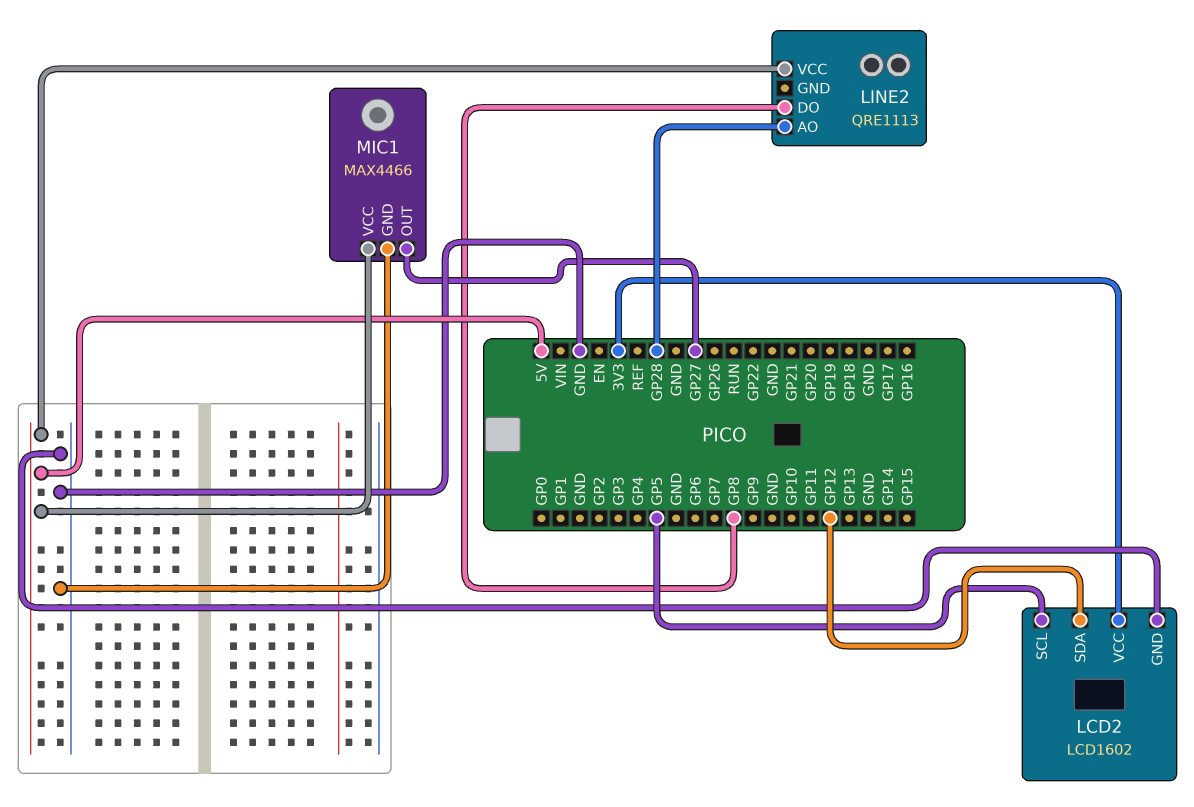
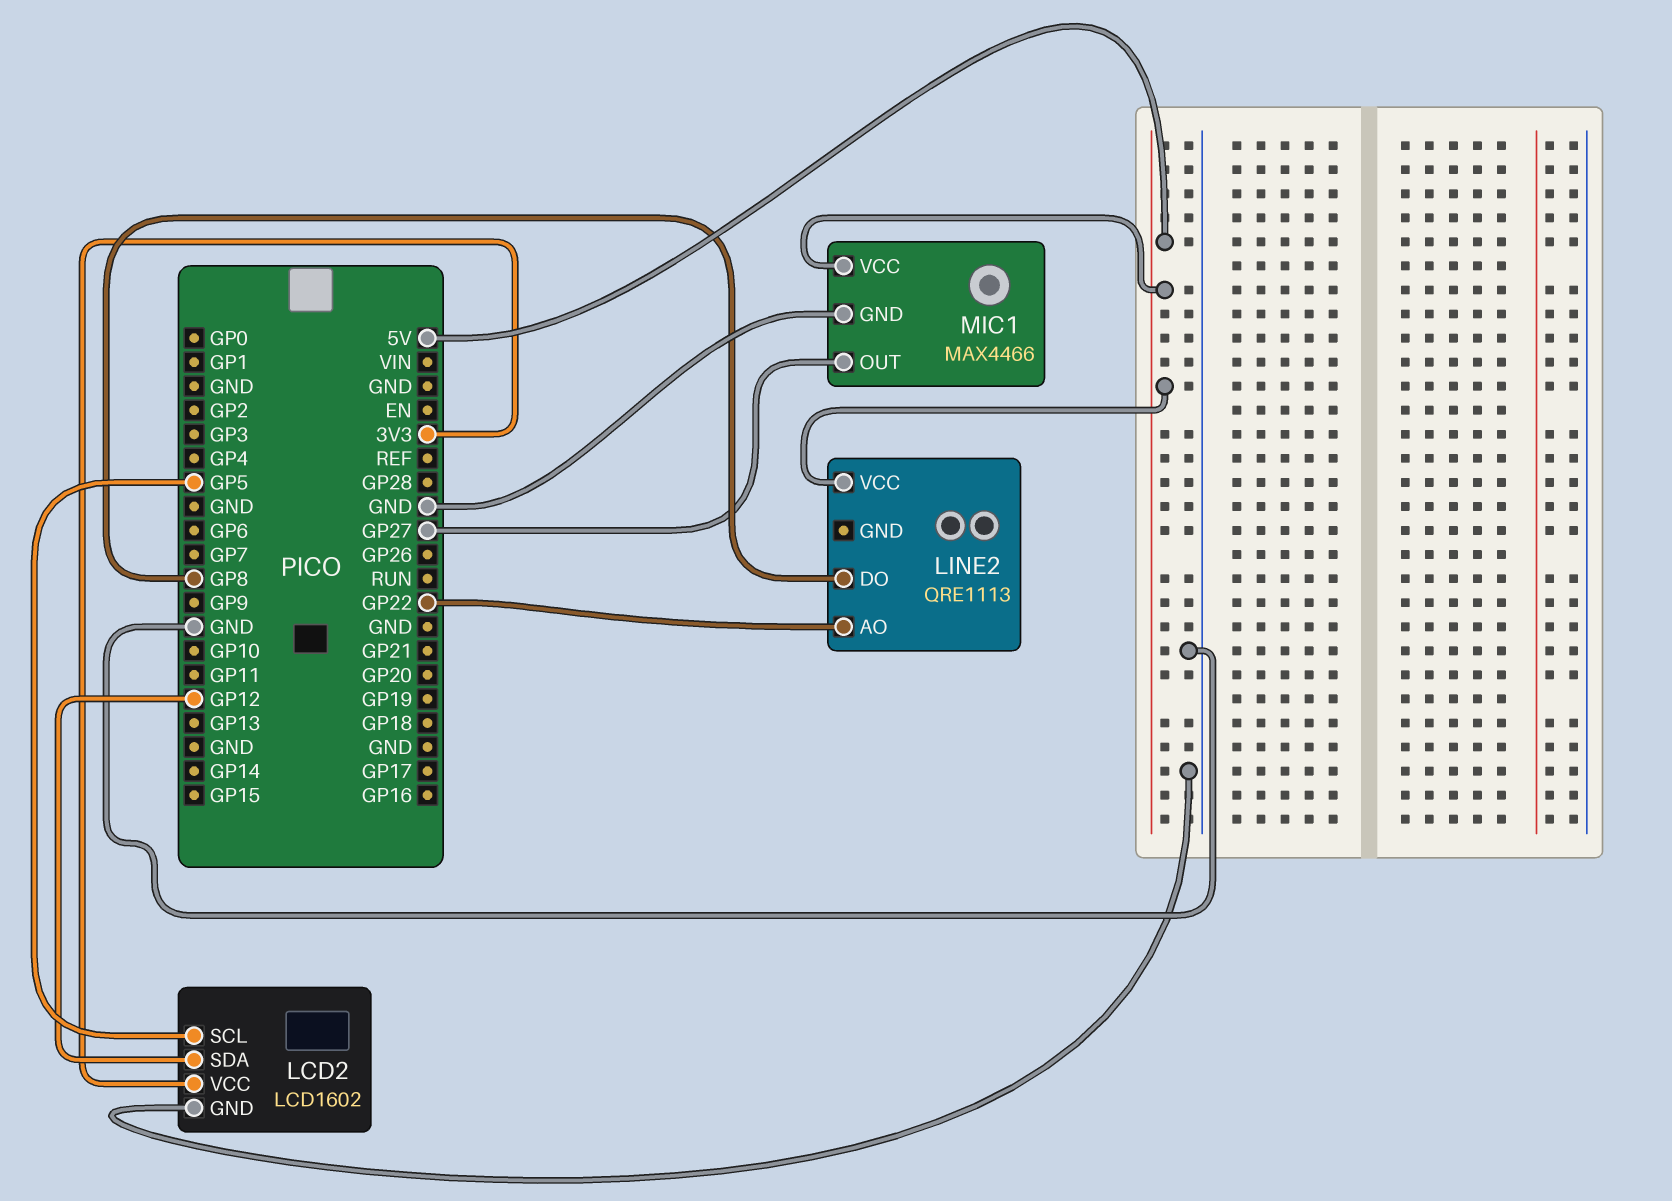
LINE2 pin AO: GP28 -> GP22

